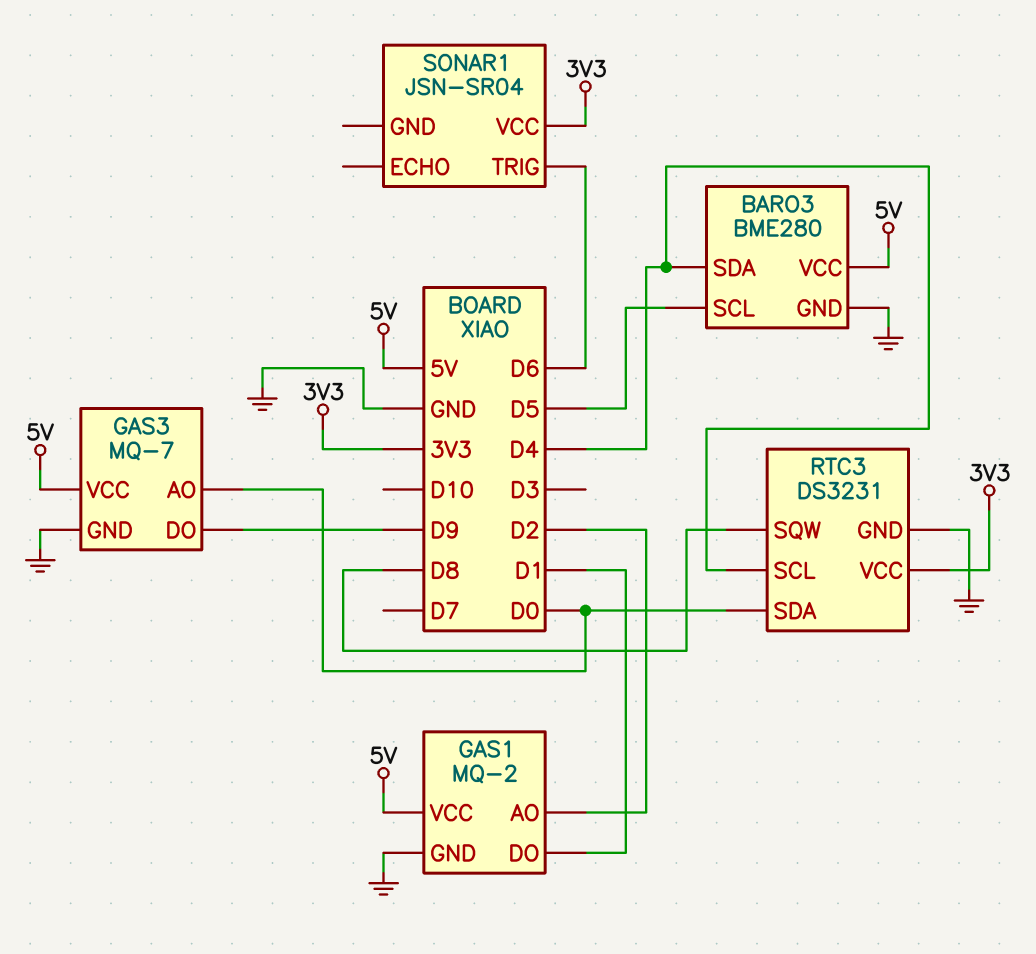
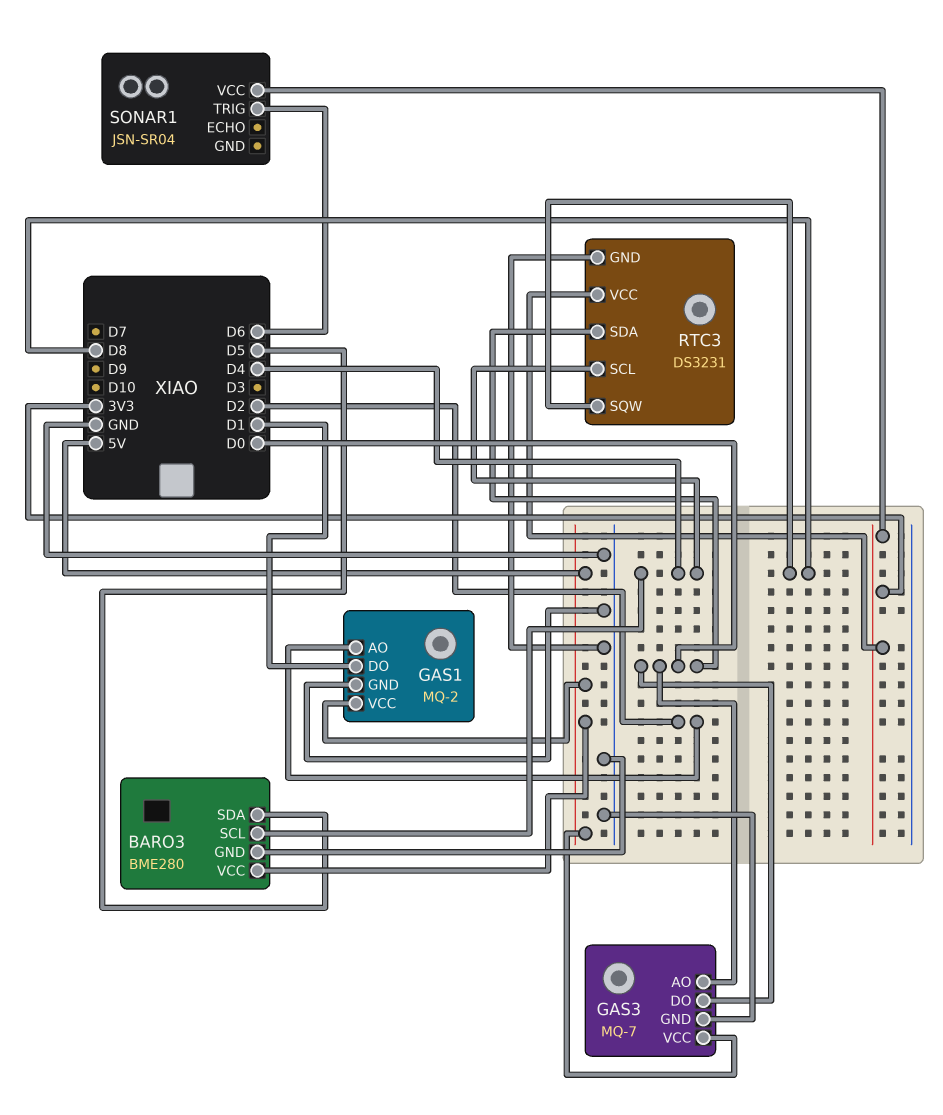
BARO3 pin SCL: D5 -> D4
BARO3 pin SDA: D4 -> D5
GAS3 pin DO: D9 -> D0

